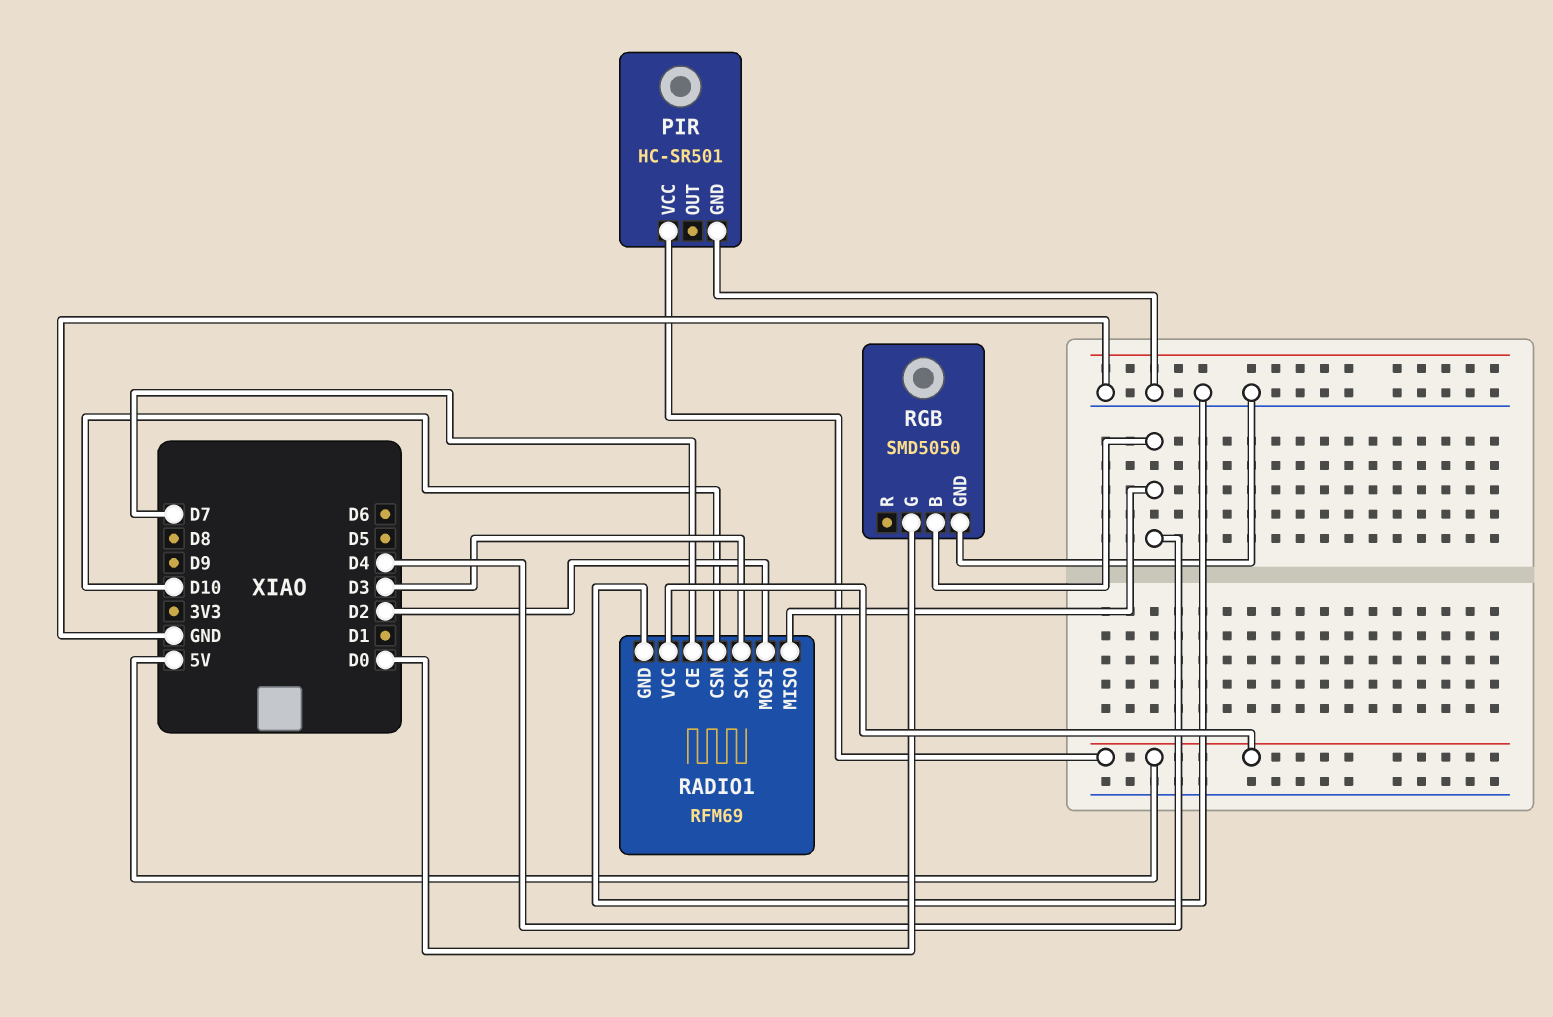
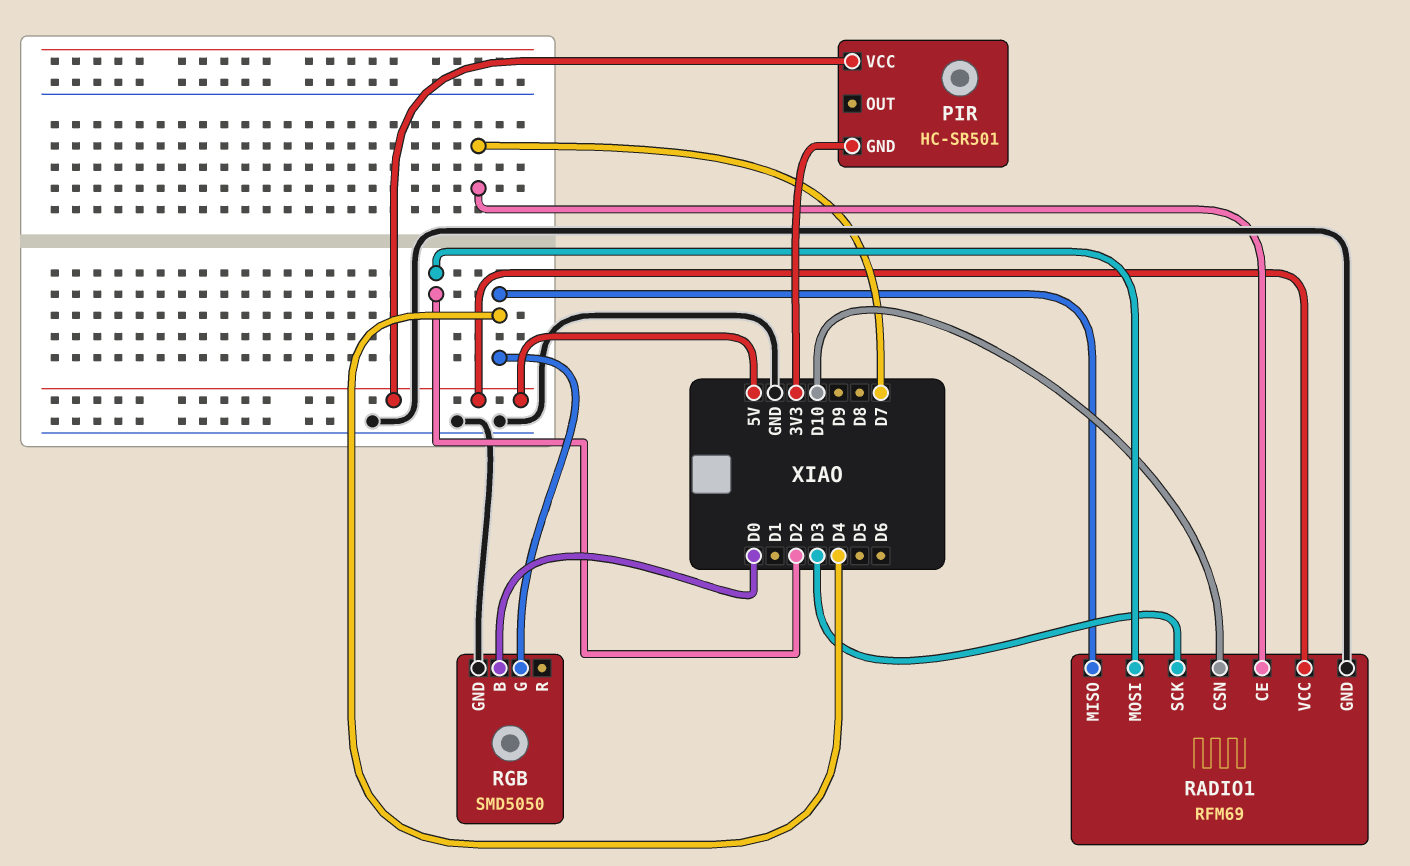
PIR pin GND: GND -> 3V3
RGB pin B: D4 -> D0
RGB pin G: D0 -> D4

